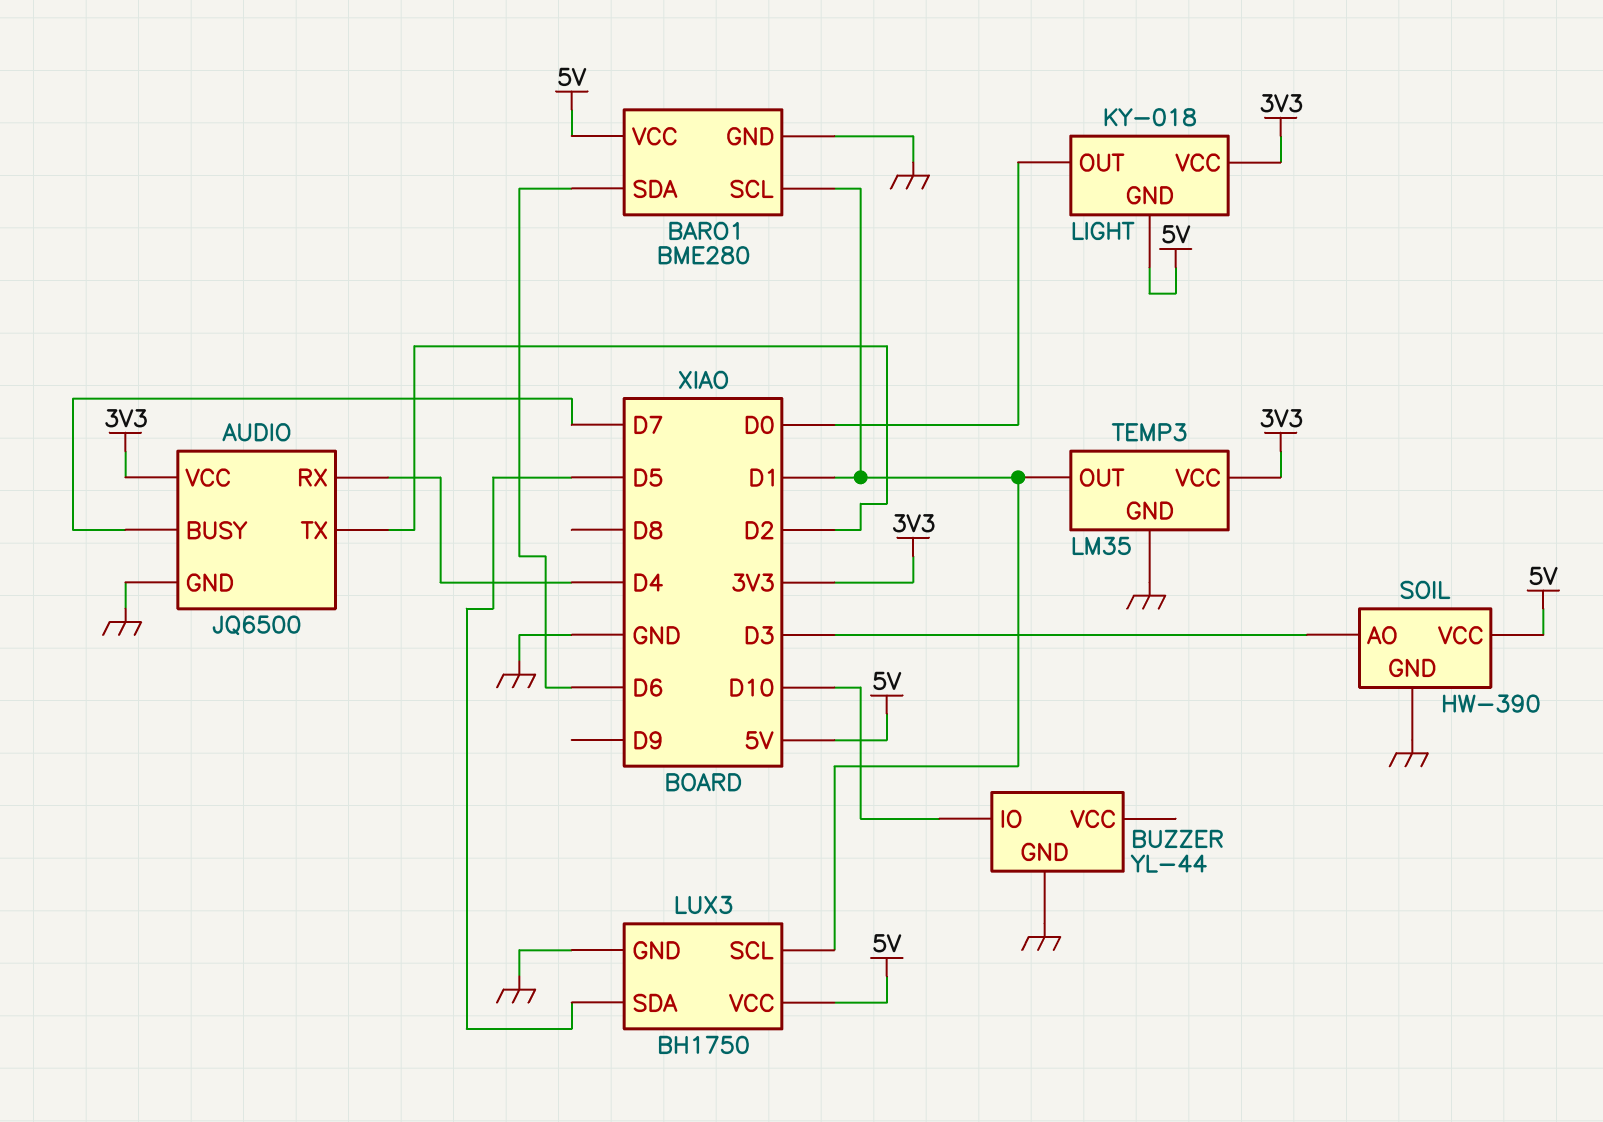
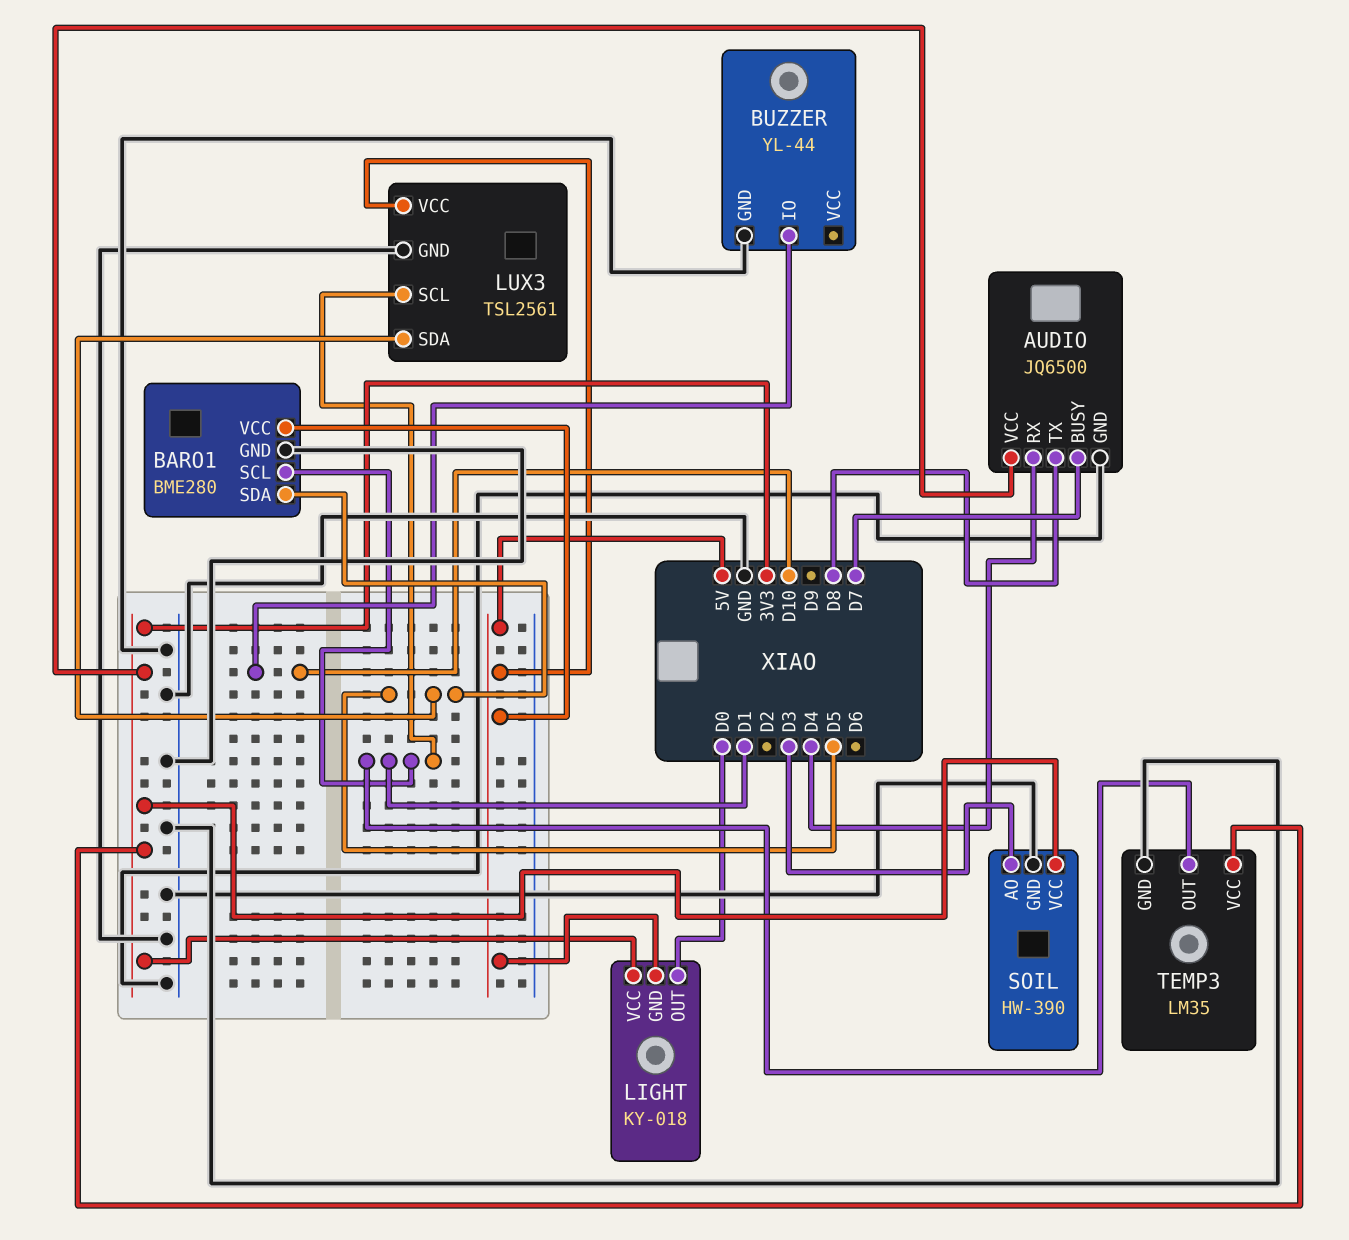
AUDIO pin TX: D2 -> D8
BARO1 pin SDA: D6 -> D5
LUX3: BH1750 -> TSL2561
SOIL pin VCC: 5V -> 3V3

